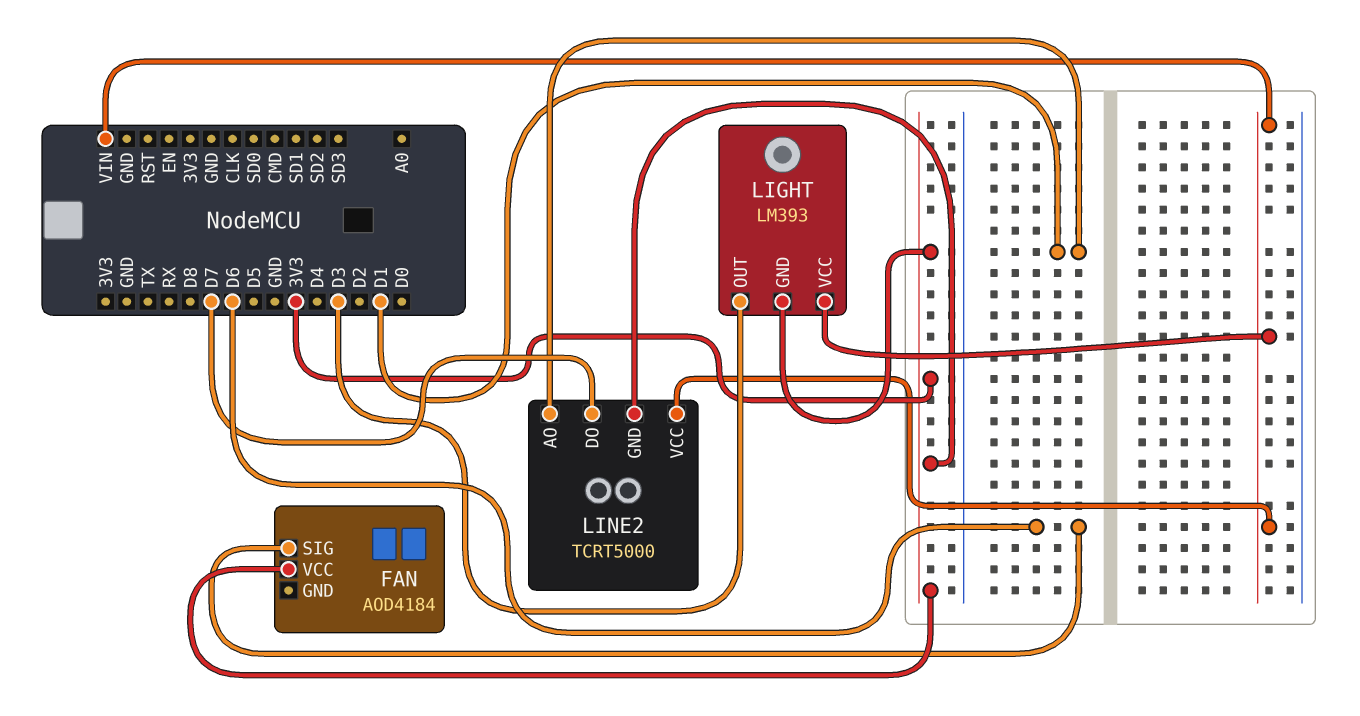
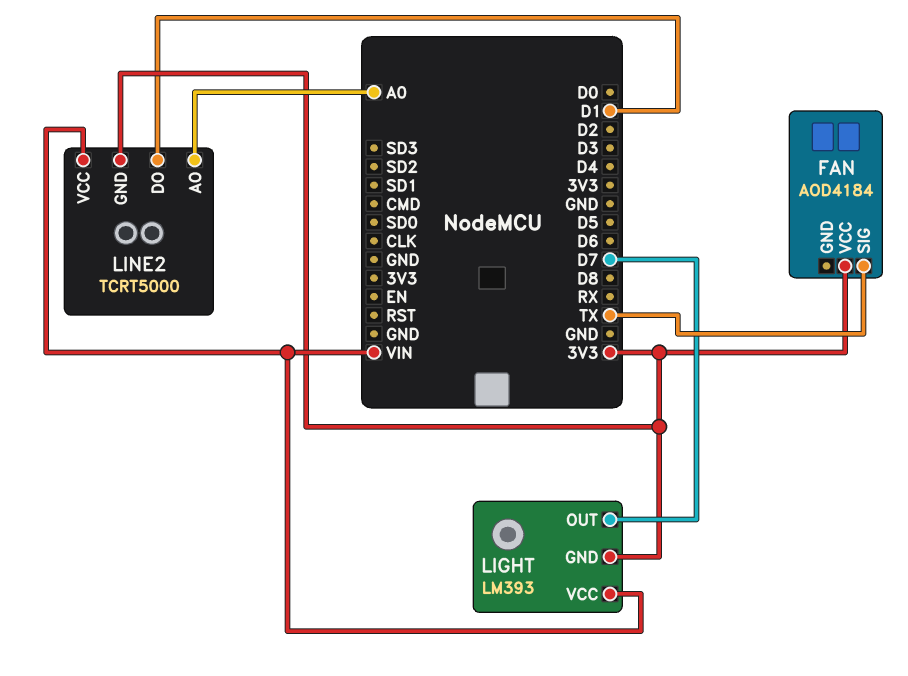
FAN pin SIG: D6 -> TX
LIGHT pin OUT: D3 -> D7
LINE2 pin AO: D1 -> A0
LINE2 pin DO: D7 -> D1

